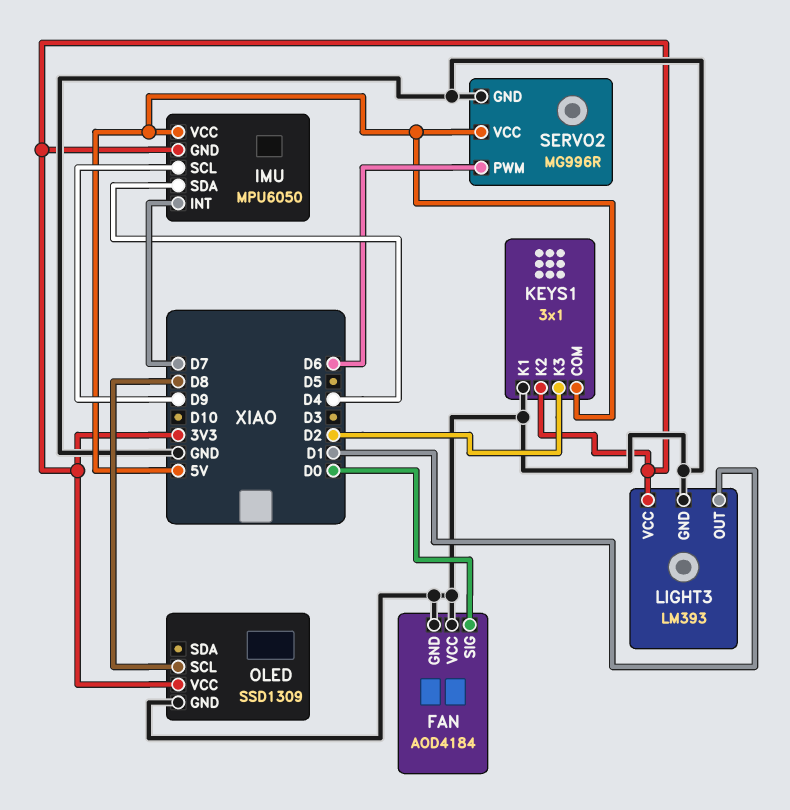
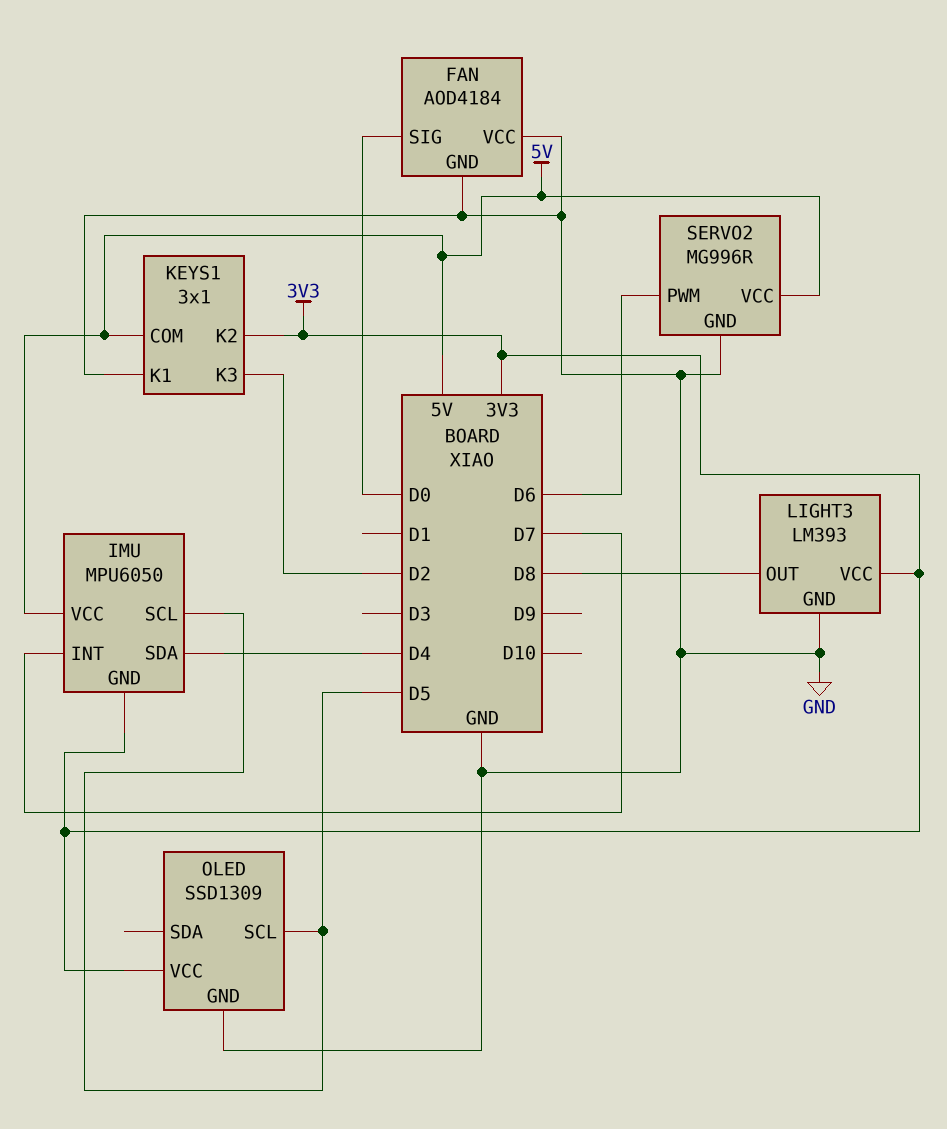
IMU pin SCL: D9 -> D5
LIGHT3 pin OUT: D1 -> D8
OLED pin SCL: D8 -> D5

